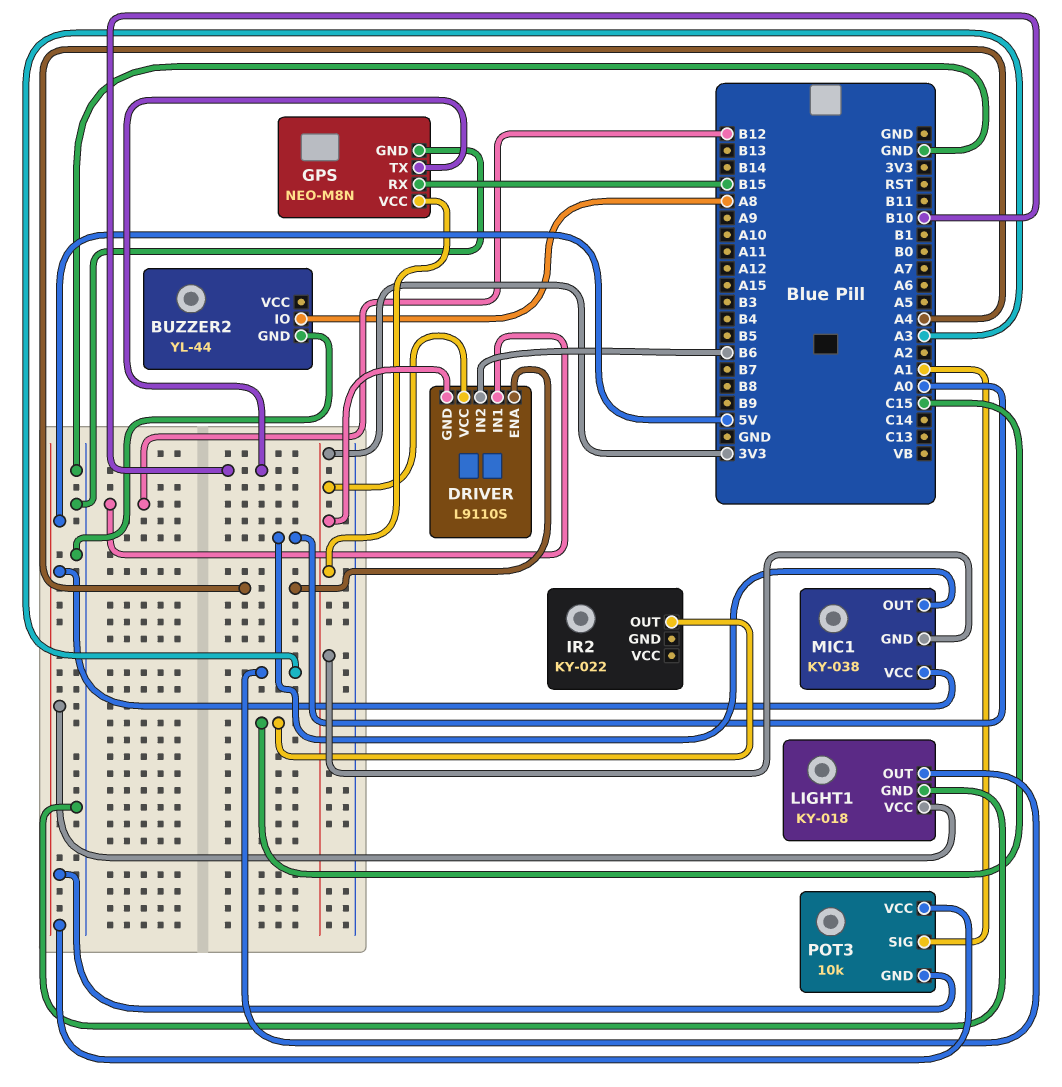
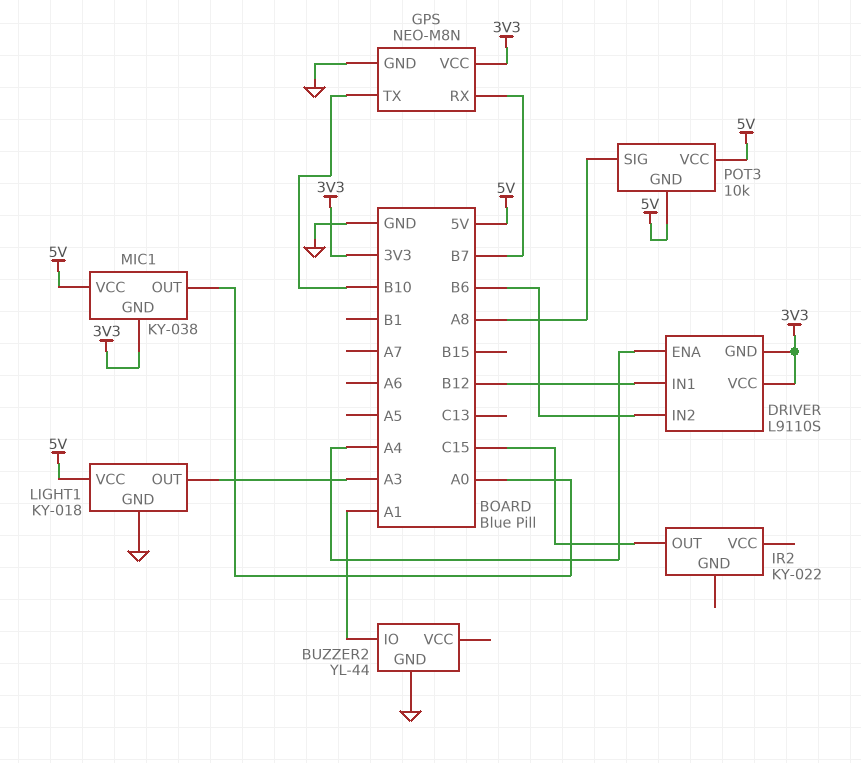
BUZZER2 pin IO: A8 -> A1
GPS pin RX: B15 -> B7
POT3 pin SIG: A1 -> A8

